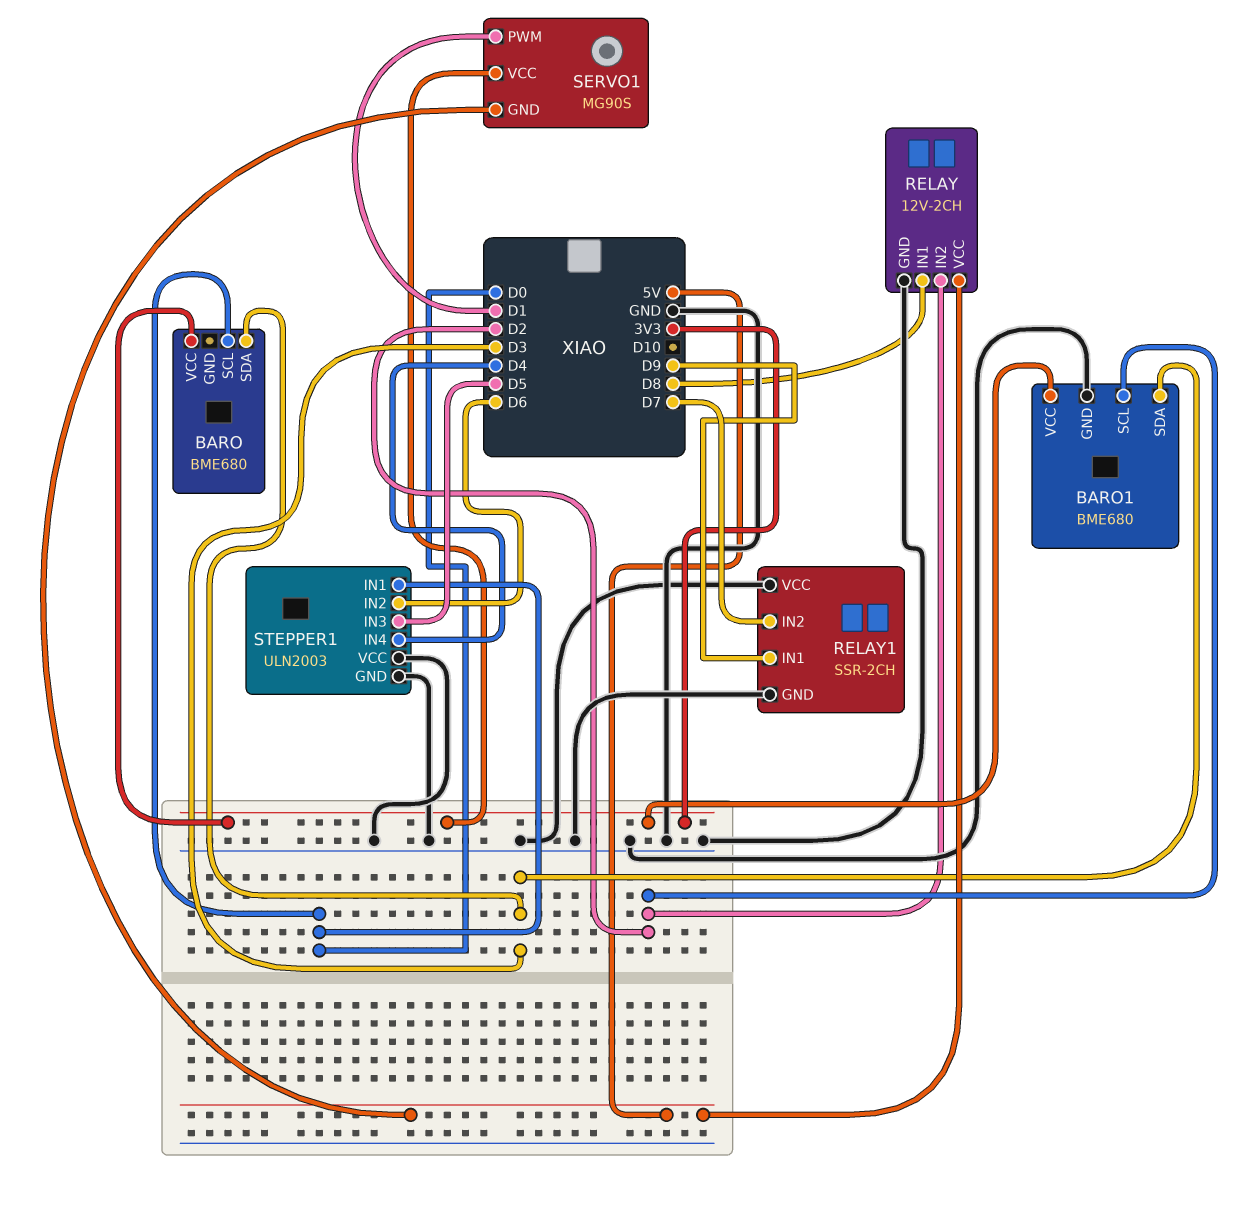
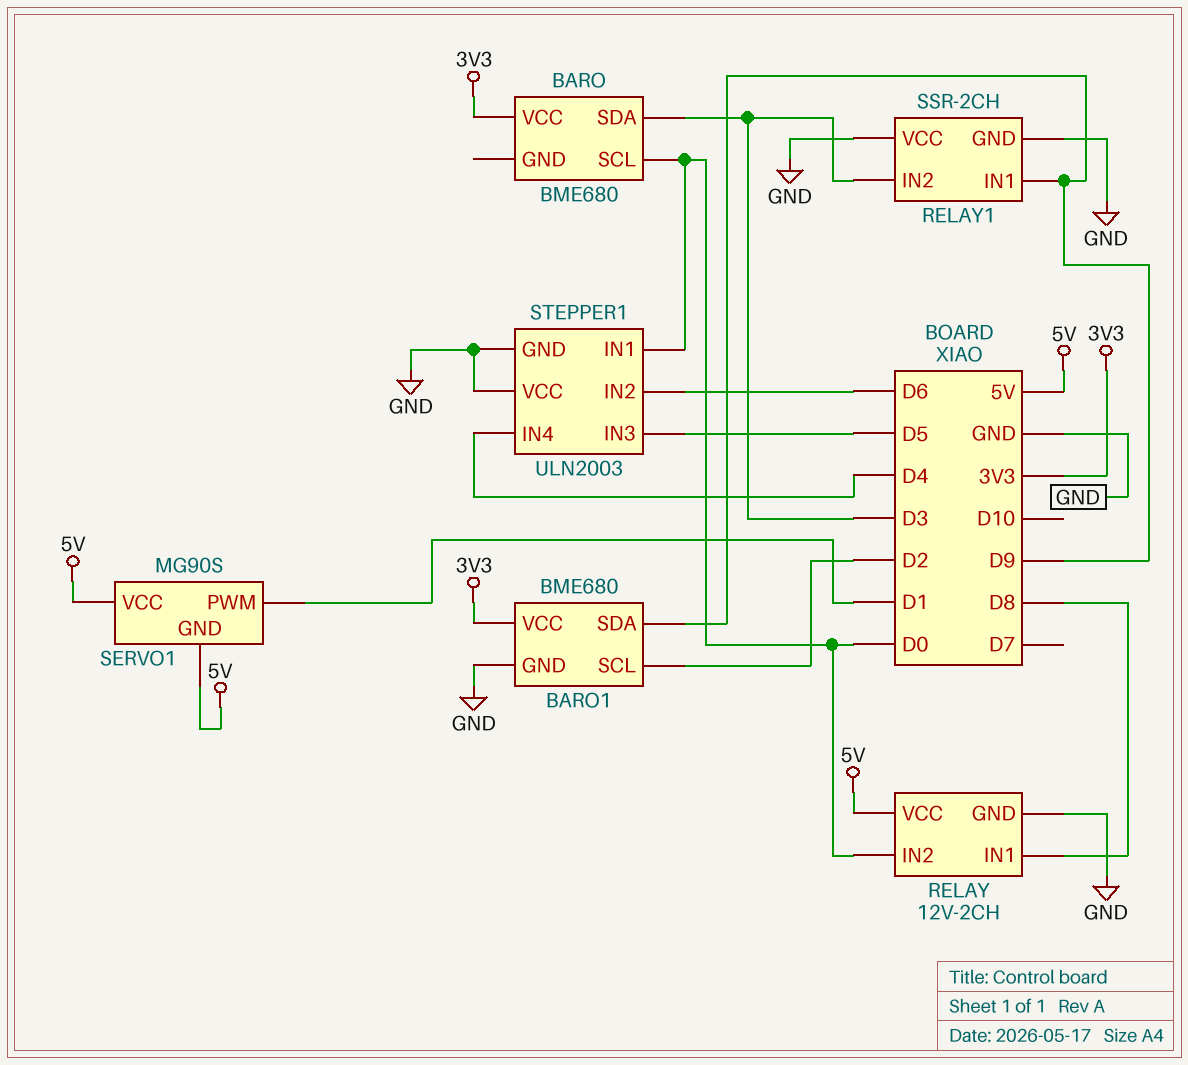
BARO1 pin SDA: D3 -> D9
RELAY pin IN2: D2 -> D0
RELAY1 pin IN2: D7 -> D3
SERVO1 pin VCC: 3V3 -> 5V

